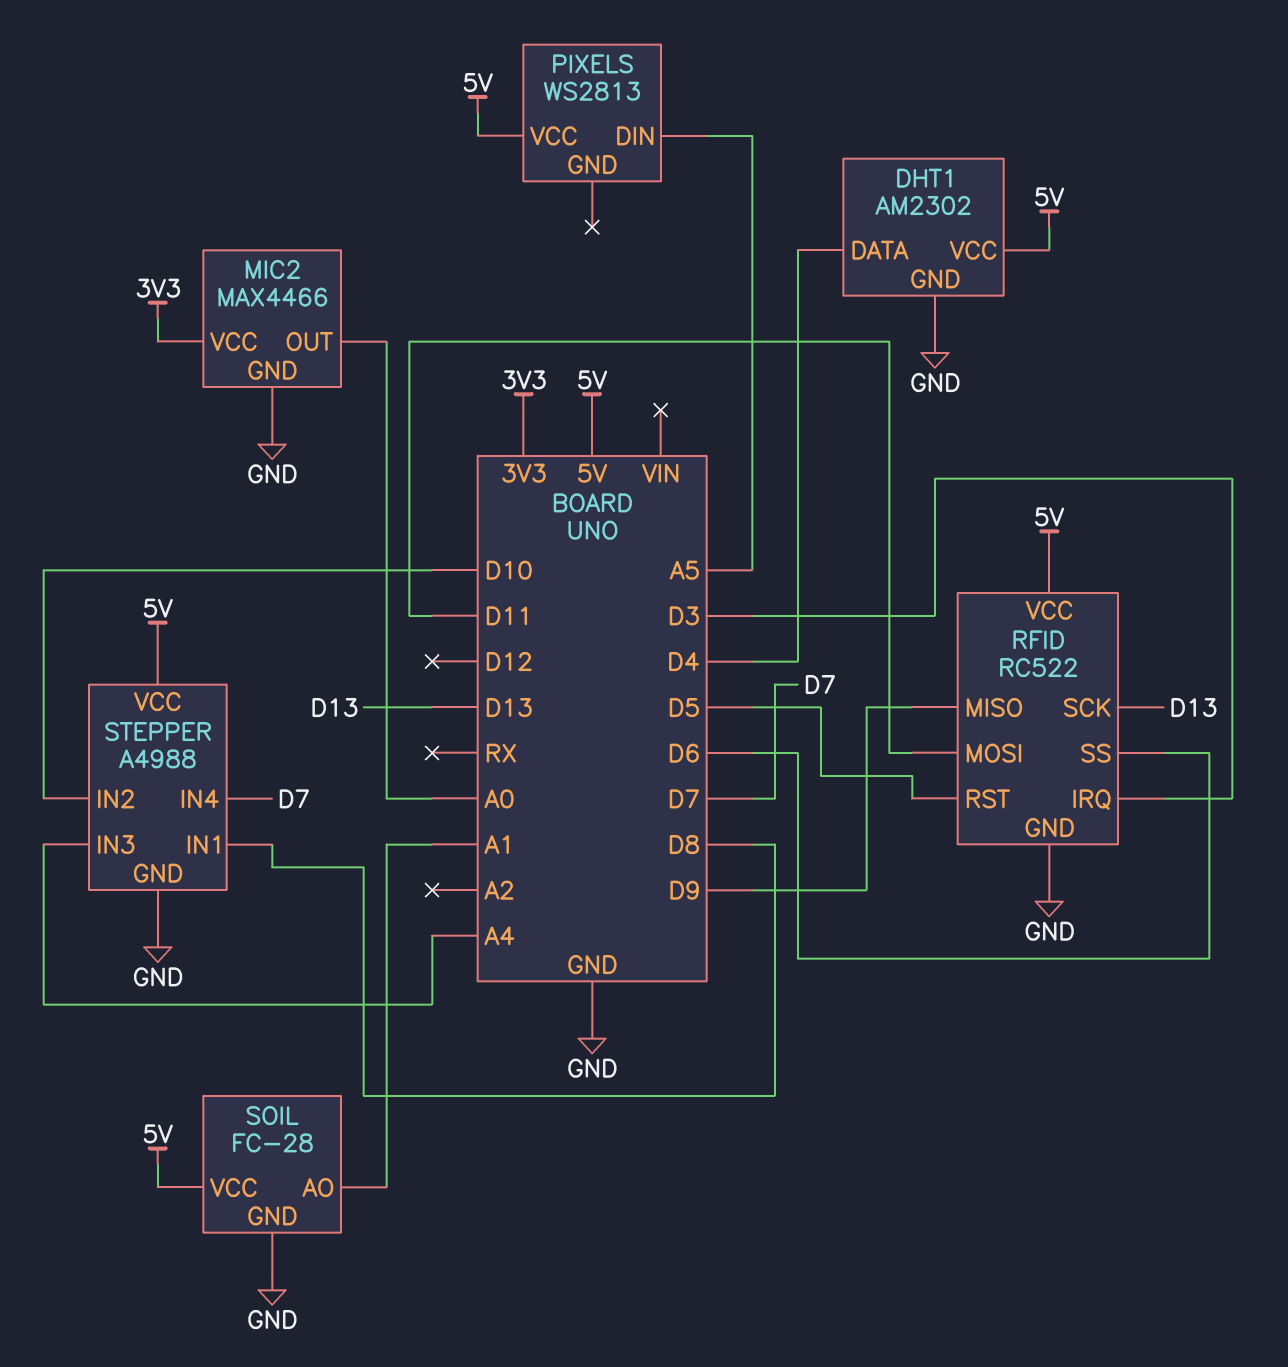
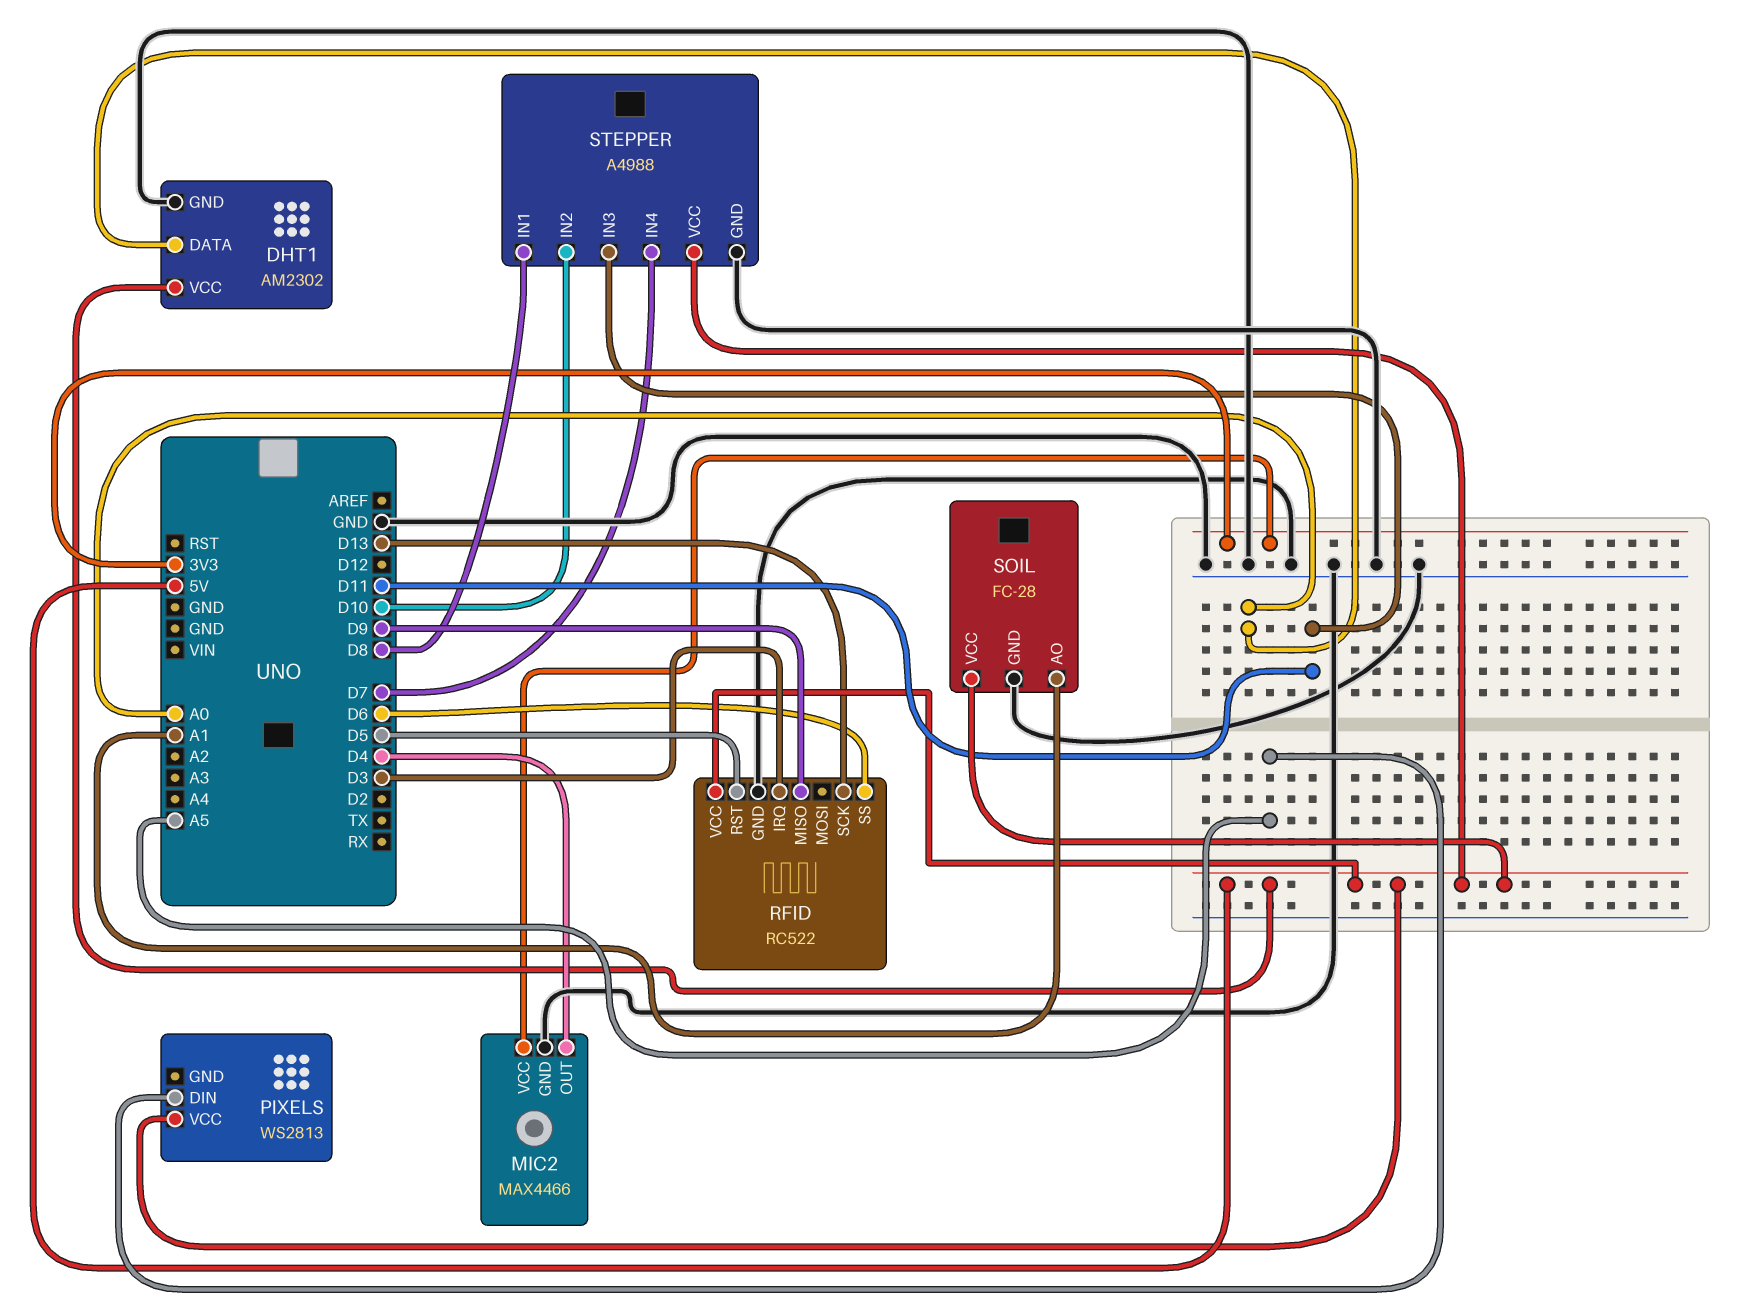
DHT1 pin DATA: D4 -> A0
MIC2 pin OUT: A0 -> D4
RFID pin MOSI: D11 -> none
STEPPER pin IN3: A4 -> D11

